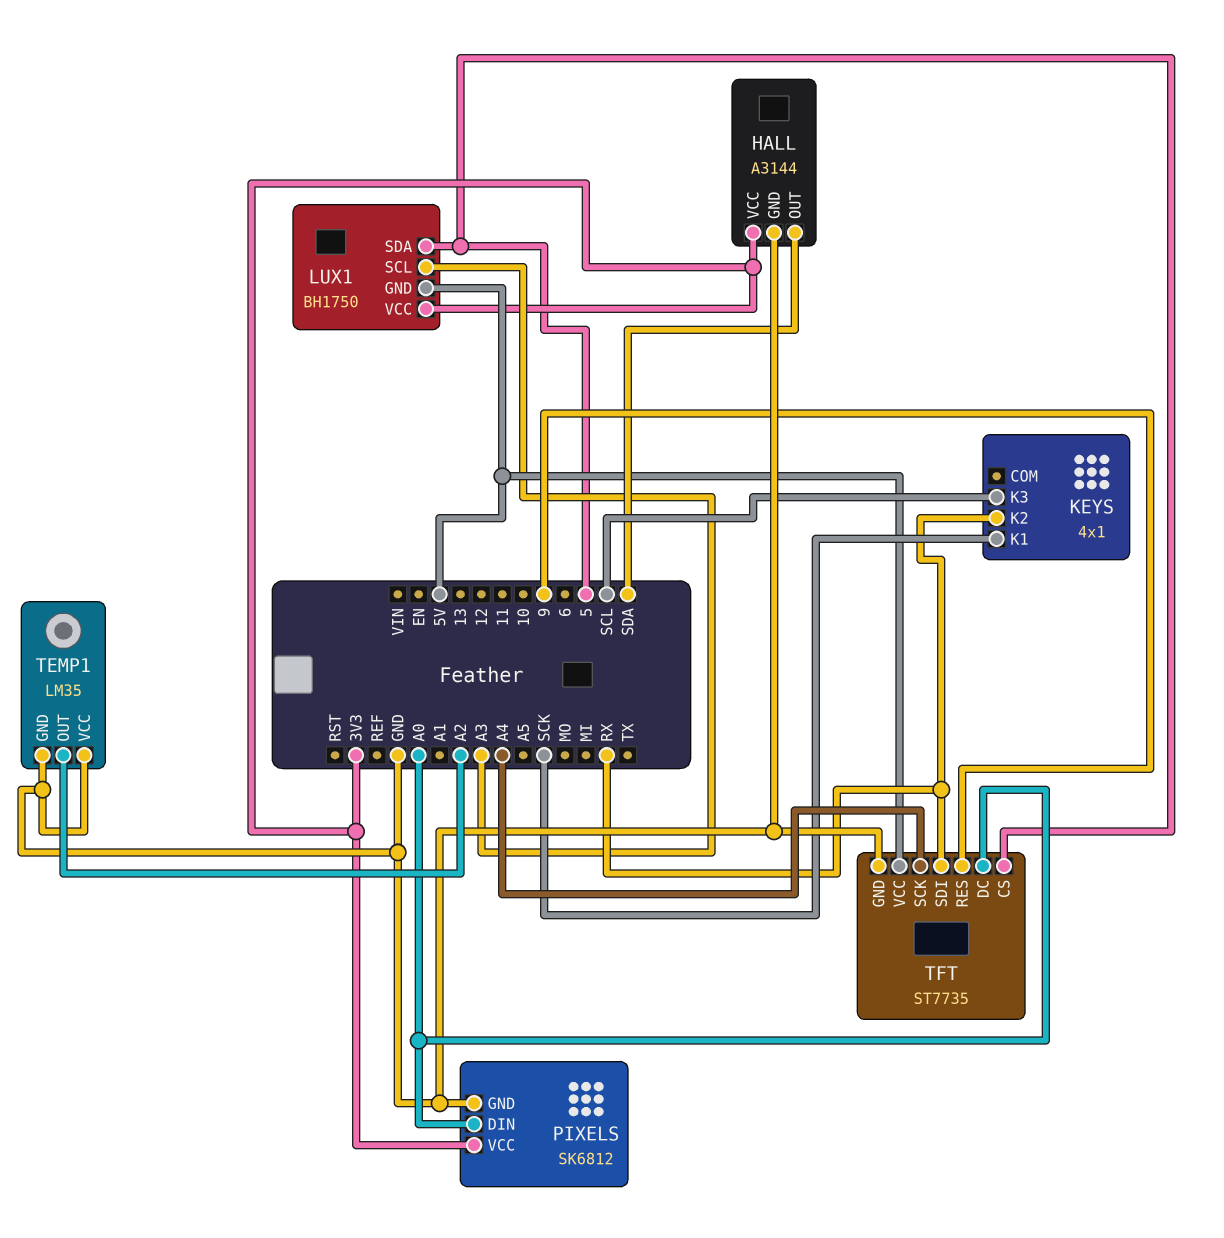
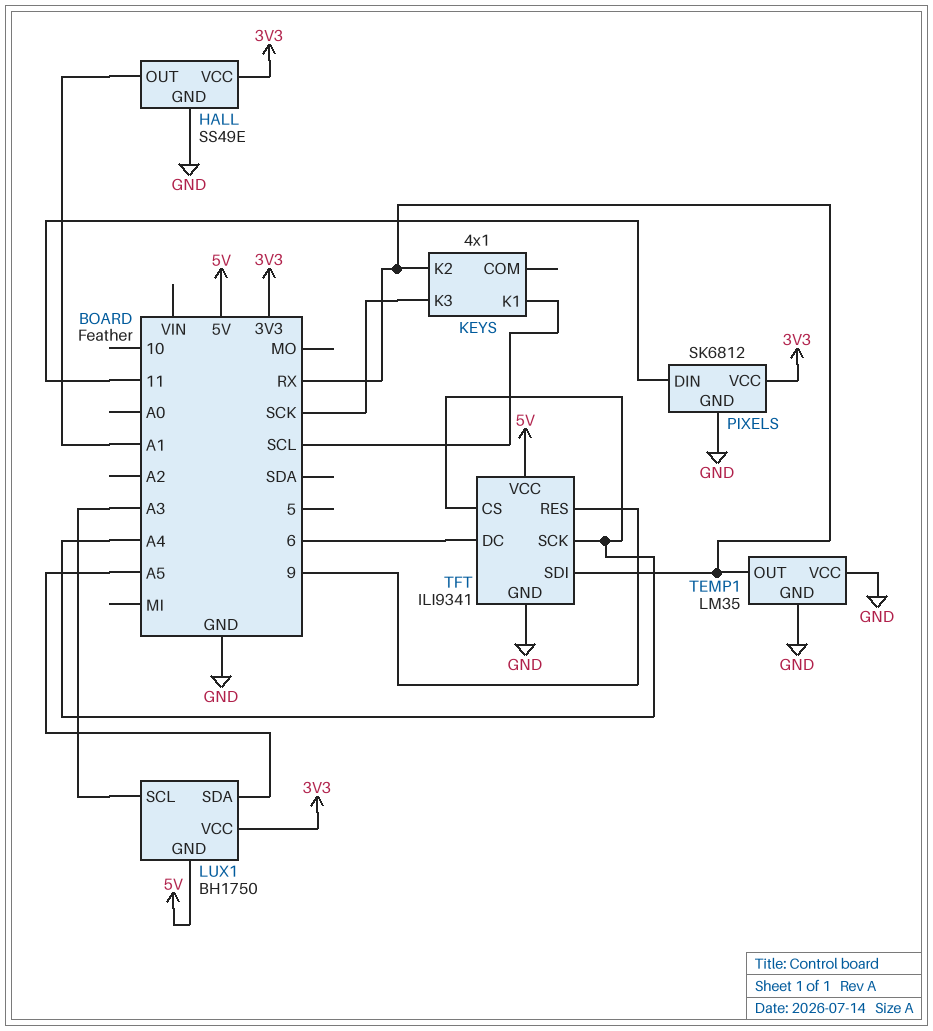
HALL: A3144 -> SS49E
HALL pin OUT: SDA -> A1
KEYS pin K1: SCK -> SCL
KEYS pin K3: SCL -> SCK
LUX1 pin SDA: 5 -> A5
PIXELS pin DIN: A0 -> 11
TEMP1 pin OUT: A2 -> RX
TFT: ST7735 -> ILI9341
TFT pin CS: 5 -> A4
TFT pin DC: A0 -> 6

